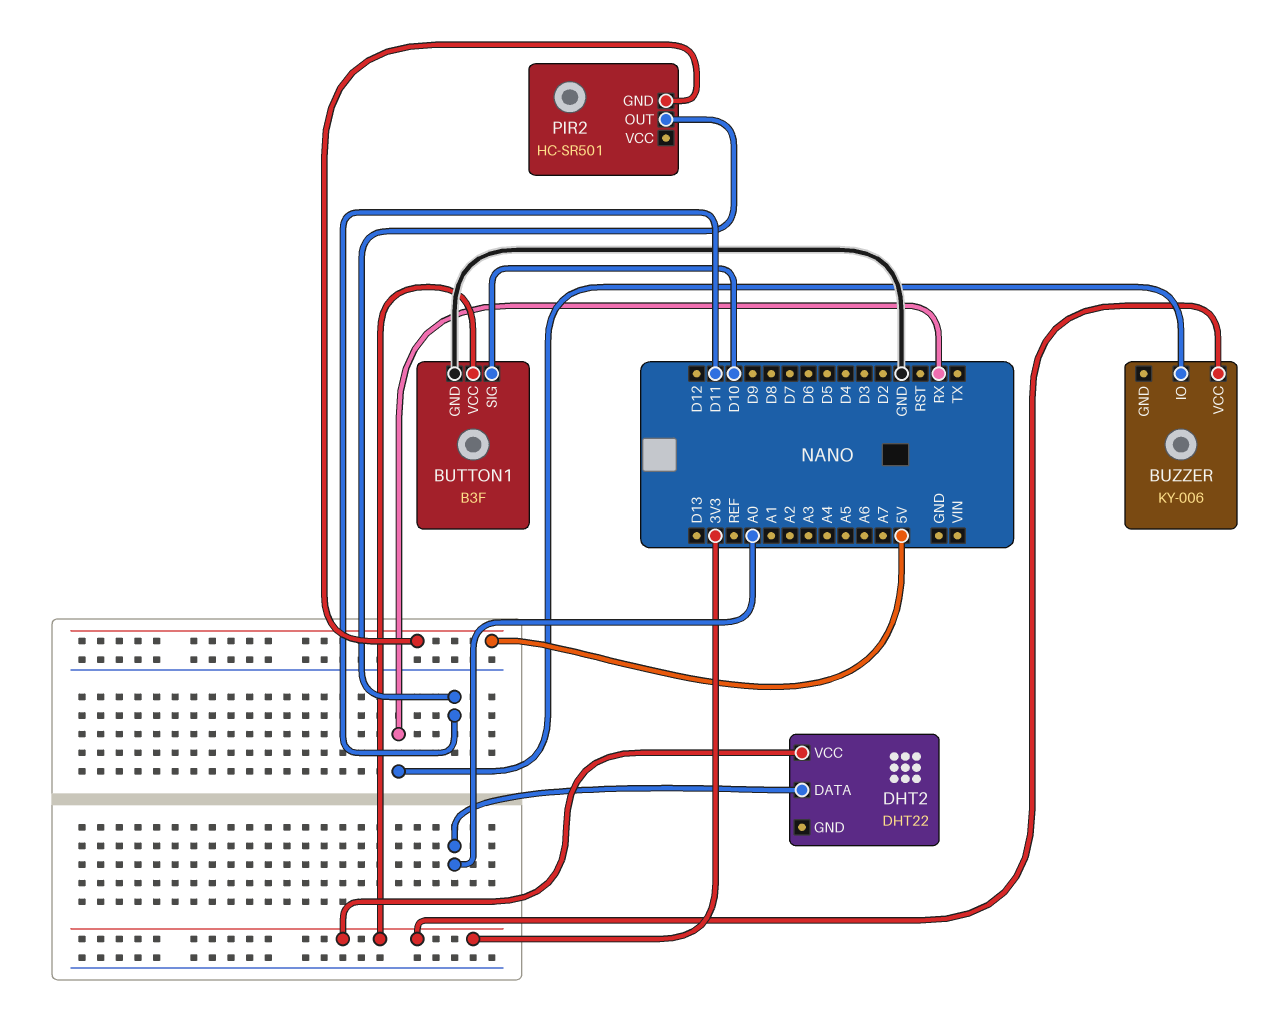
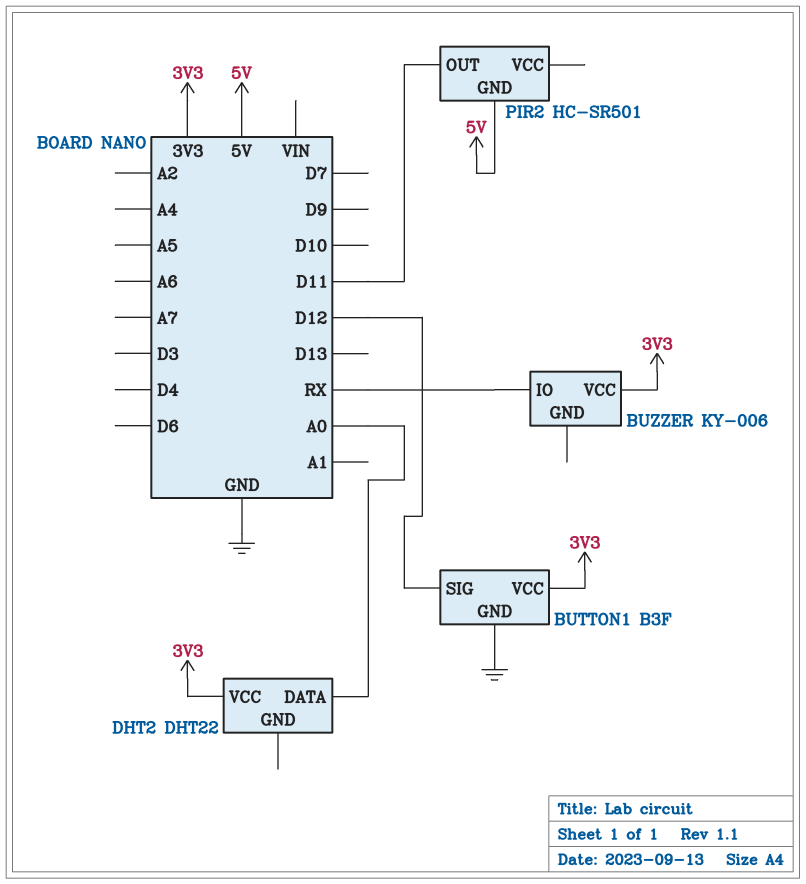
BUTTON1 pin SIG: D10 -> D12

